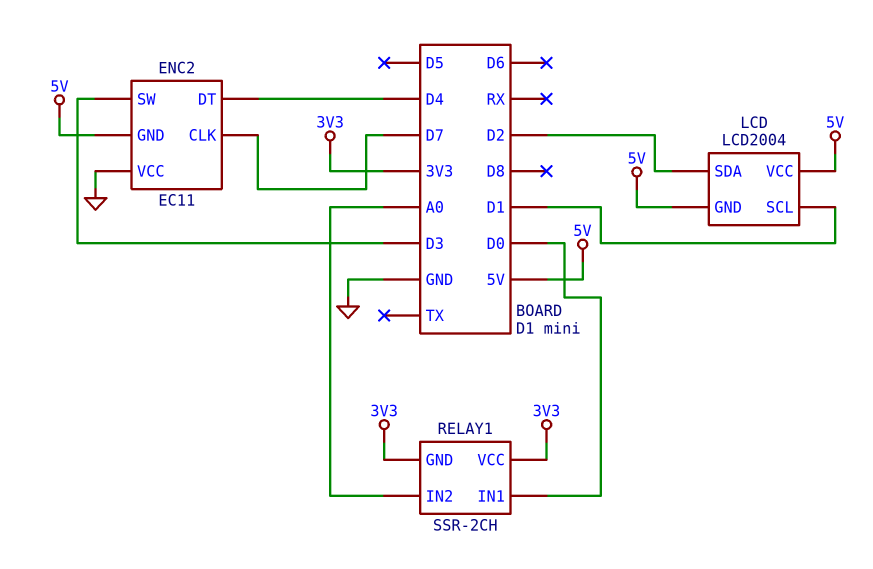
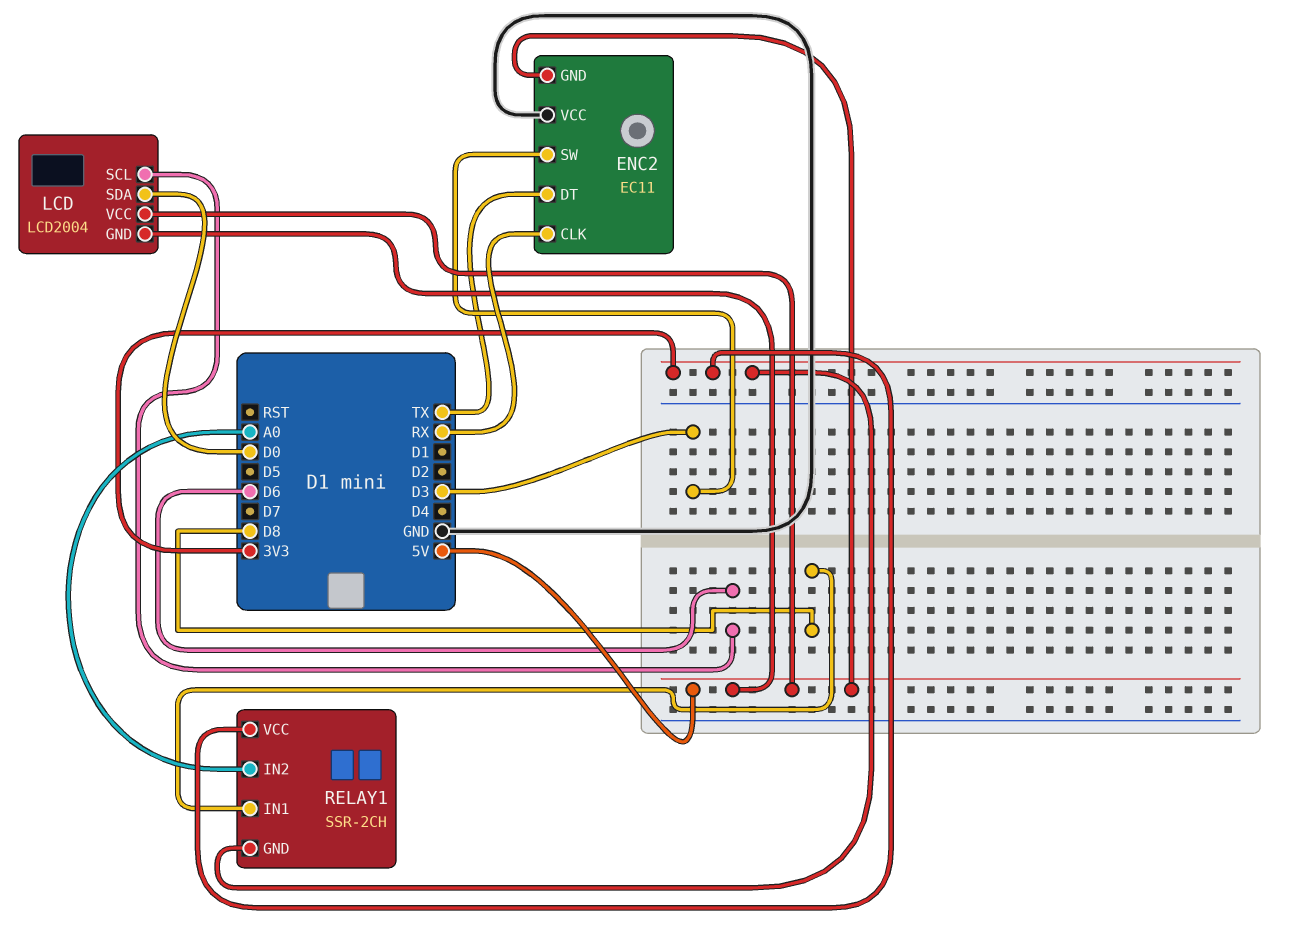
ENC2 pin CLK: D7 -> RX
ENC2 pin DT: D4 -> TX
LCD pin SCL: D1 -> D6
LCD pin SDA: D2 -> D0
RELAY1 pin IN1: D0 -> D8

